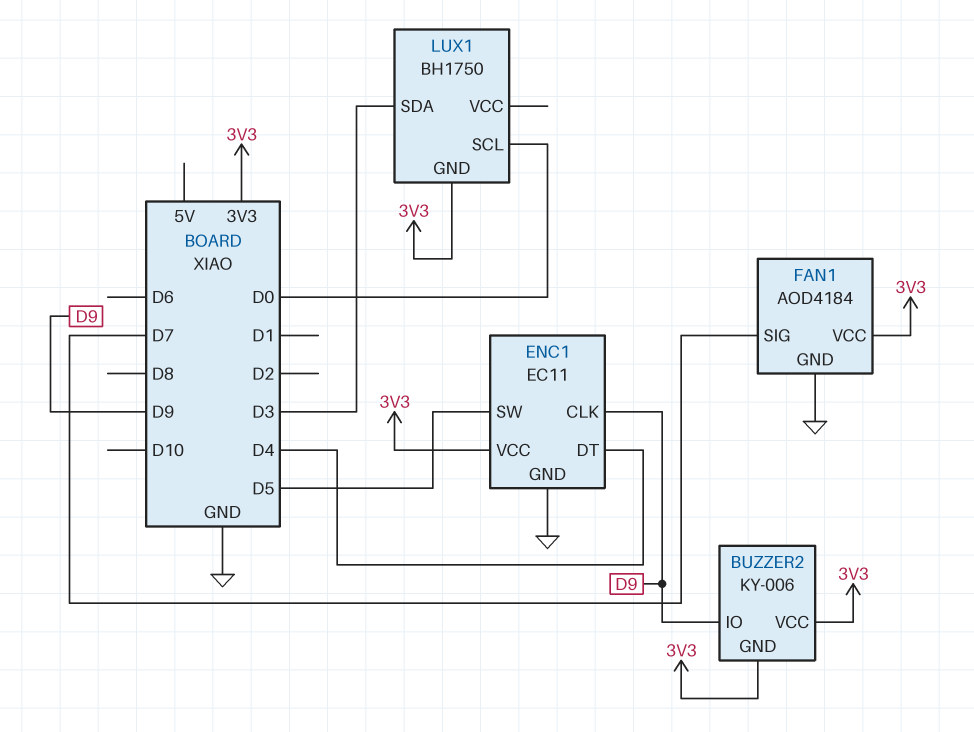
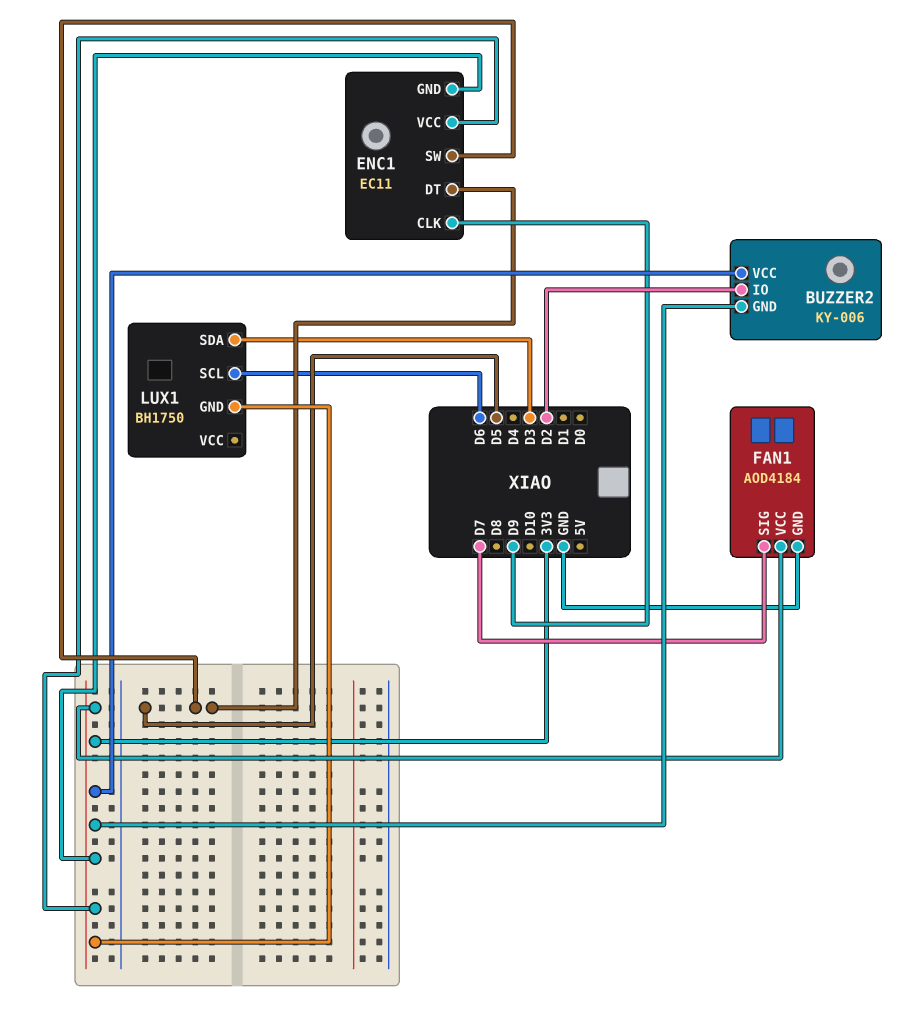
BUZZER2 pin IO: D9 -> D2
ENC1 pin DT: D4 -> D5
ENC1 pin GND: GND -> 3V3
LUX1 pin SCL: D0 -> D6

